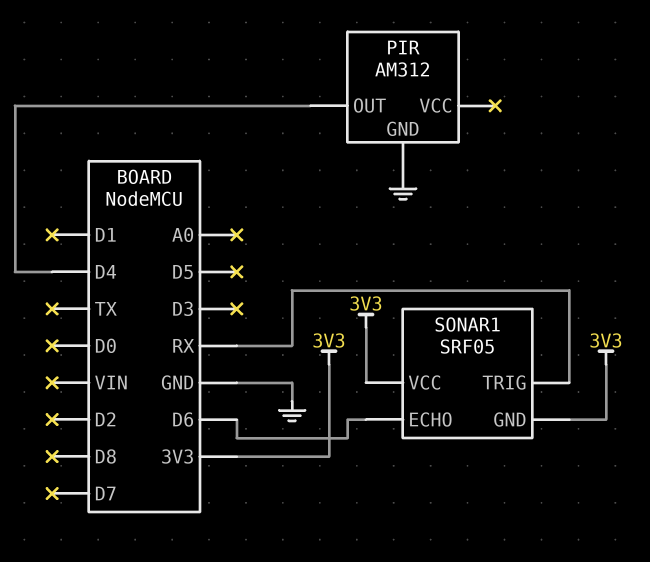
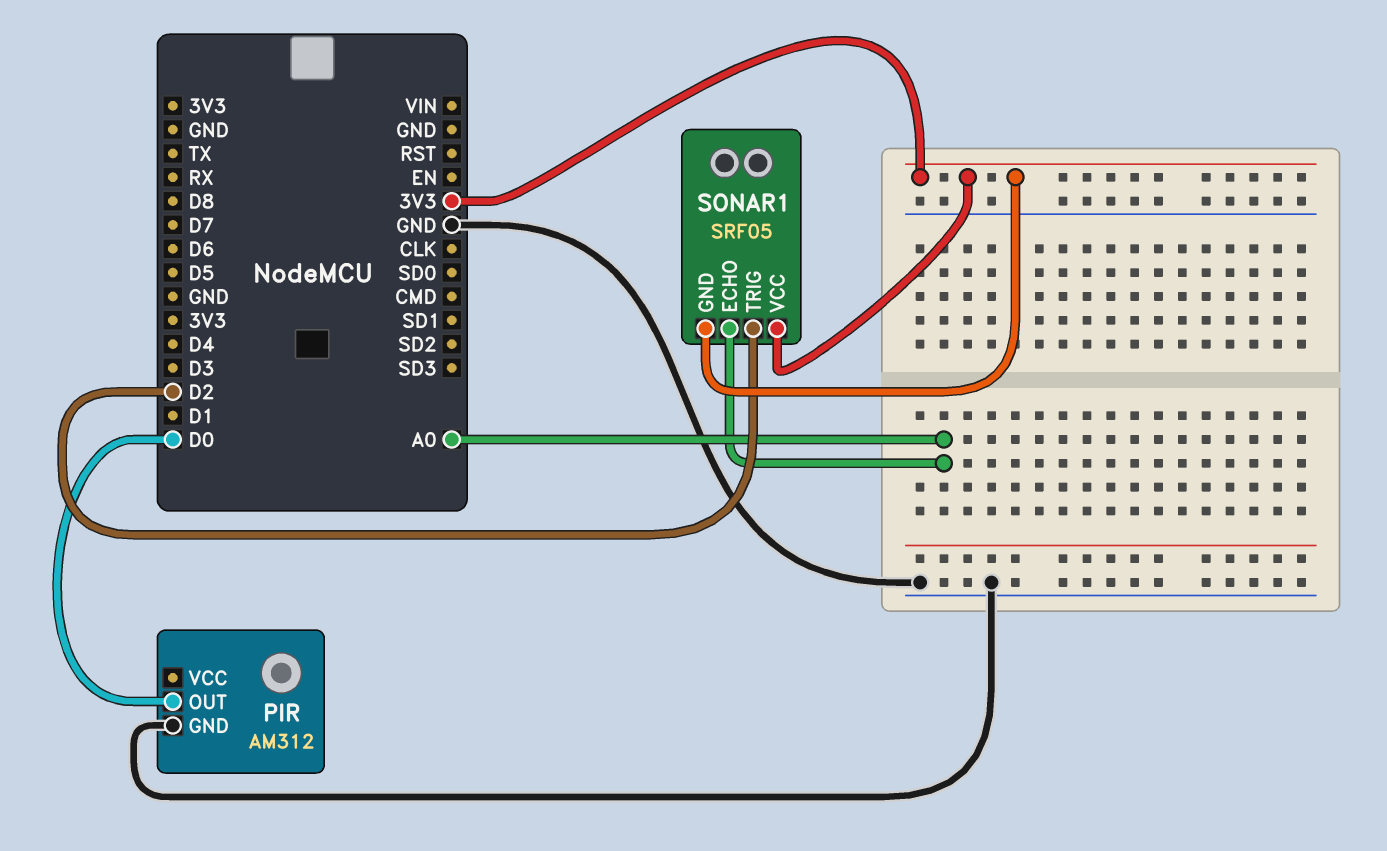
PIR pin OUT: D4 -> D0
SONAR1 pin ECHO: D6 -> A0
SONAR1 pin TRIG: RX -> D2

